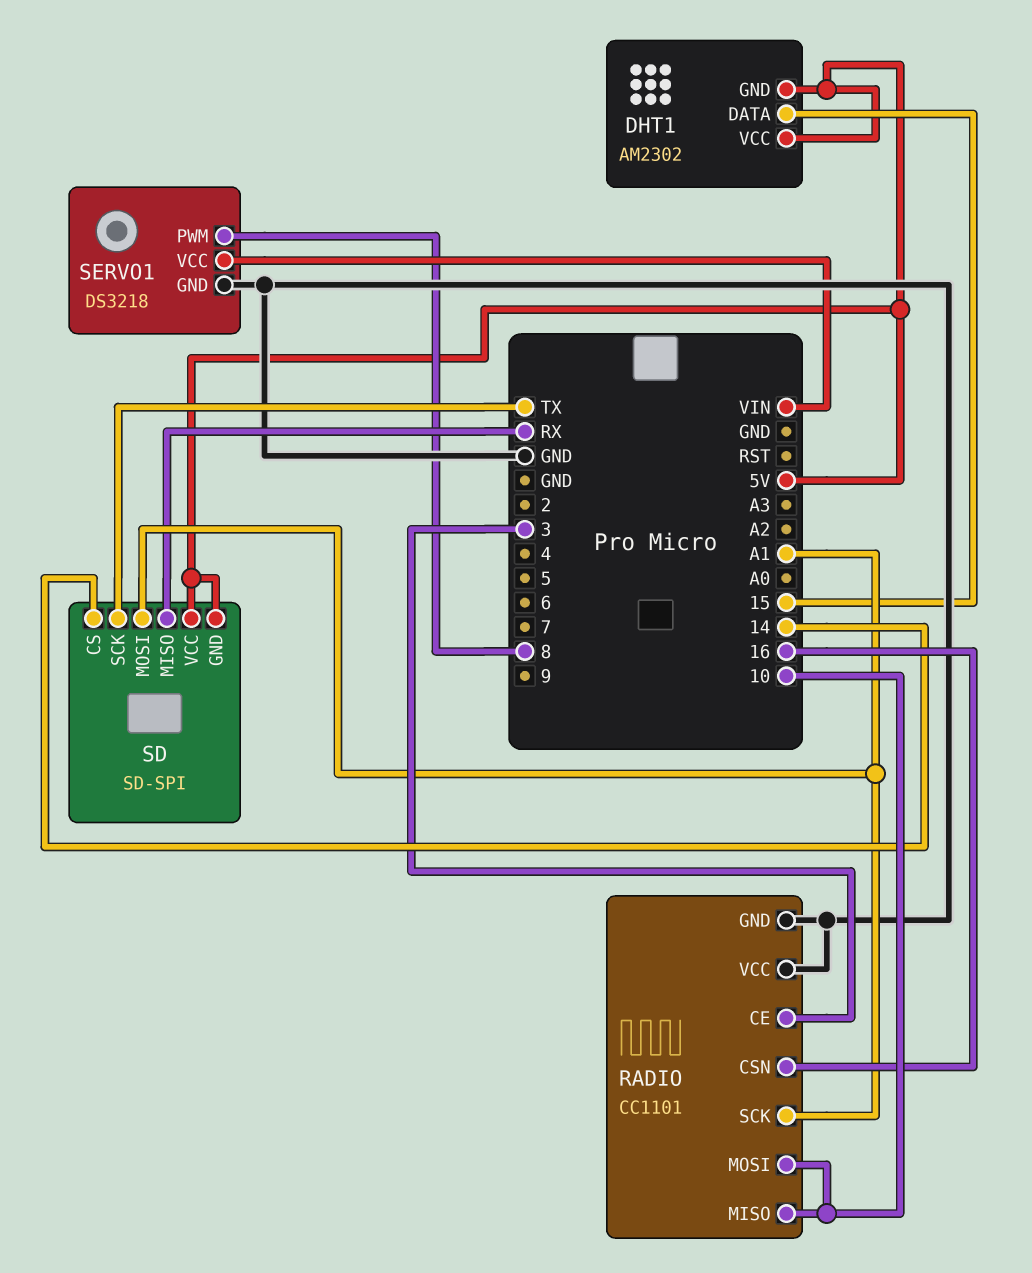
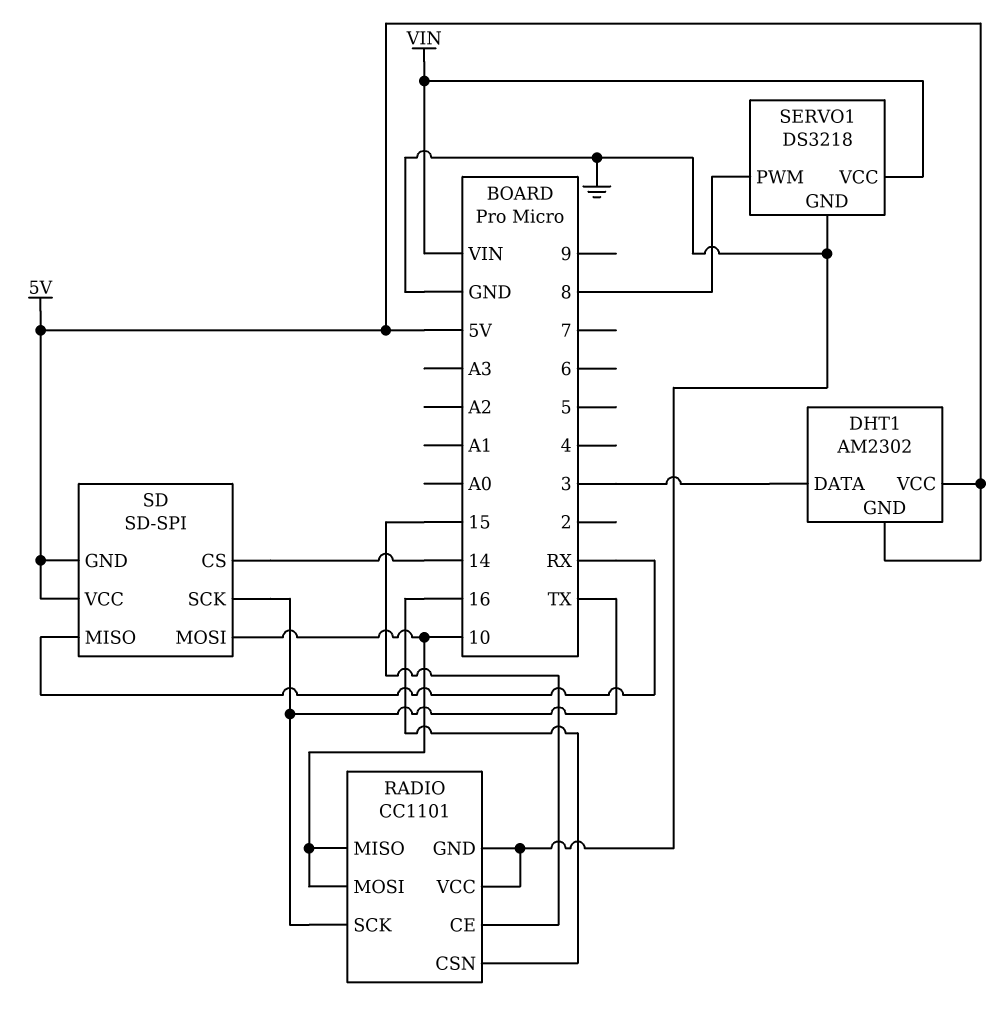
DHT1 pin DATA: 15 -> 3
RADIO pin CE: 3 -> 15
RADIO pin SCK: A1 -> TX
SD pin MOSI: A1 -> 10

